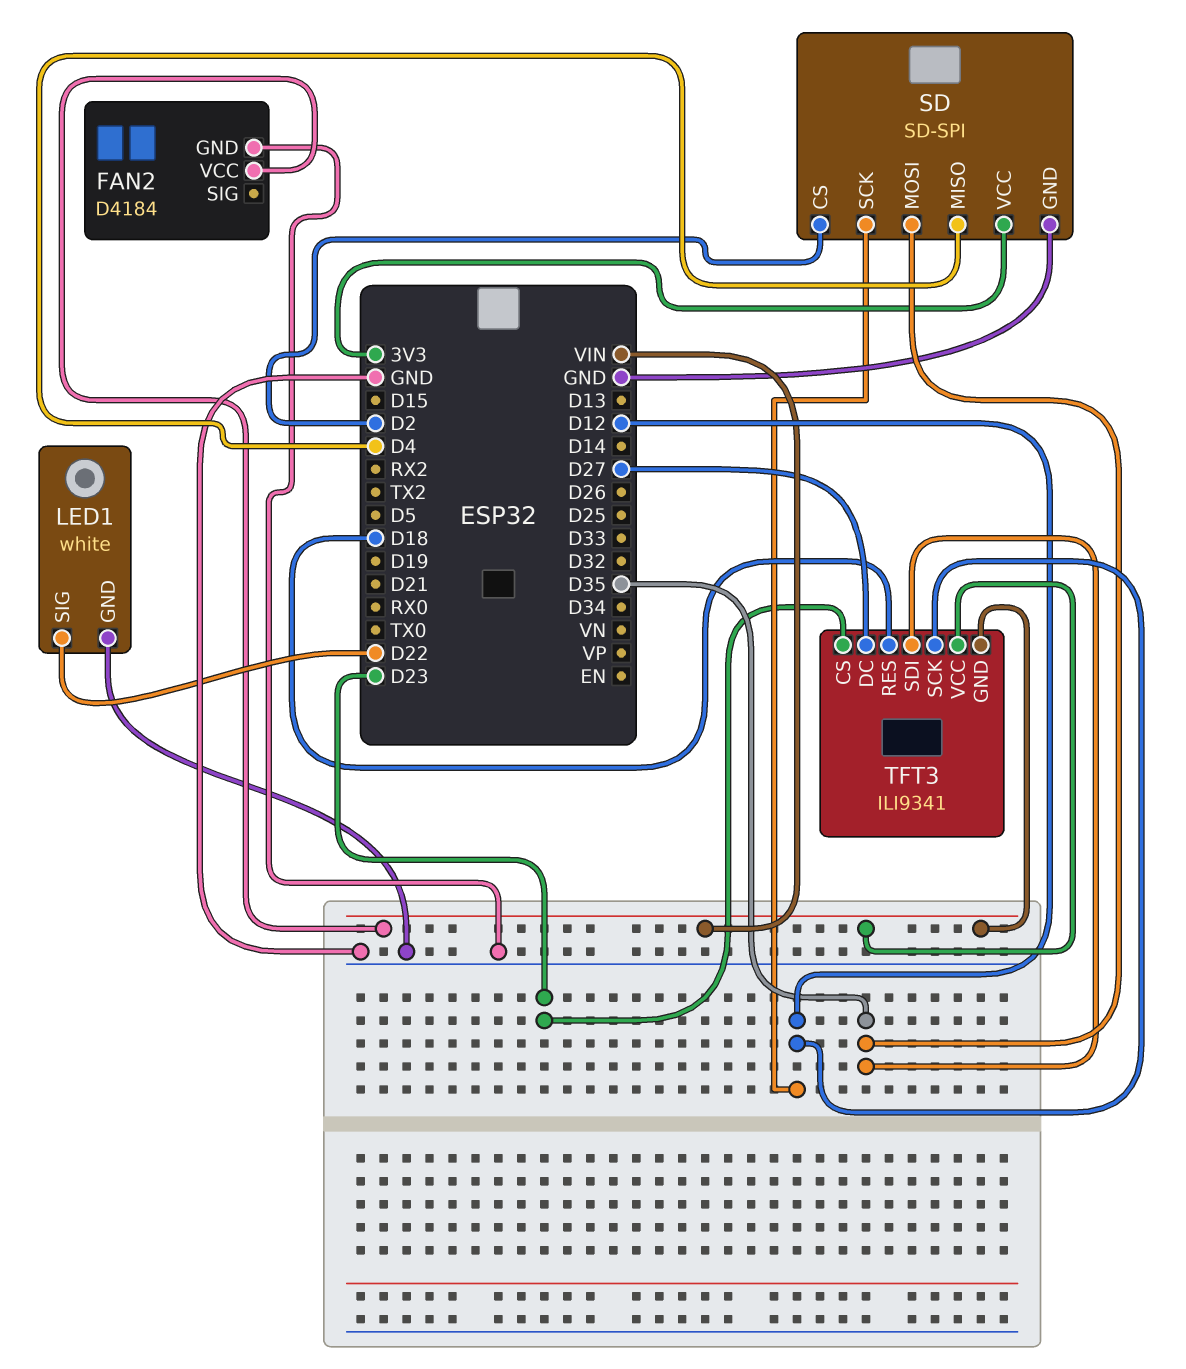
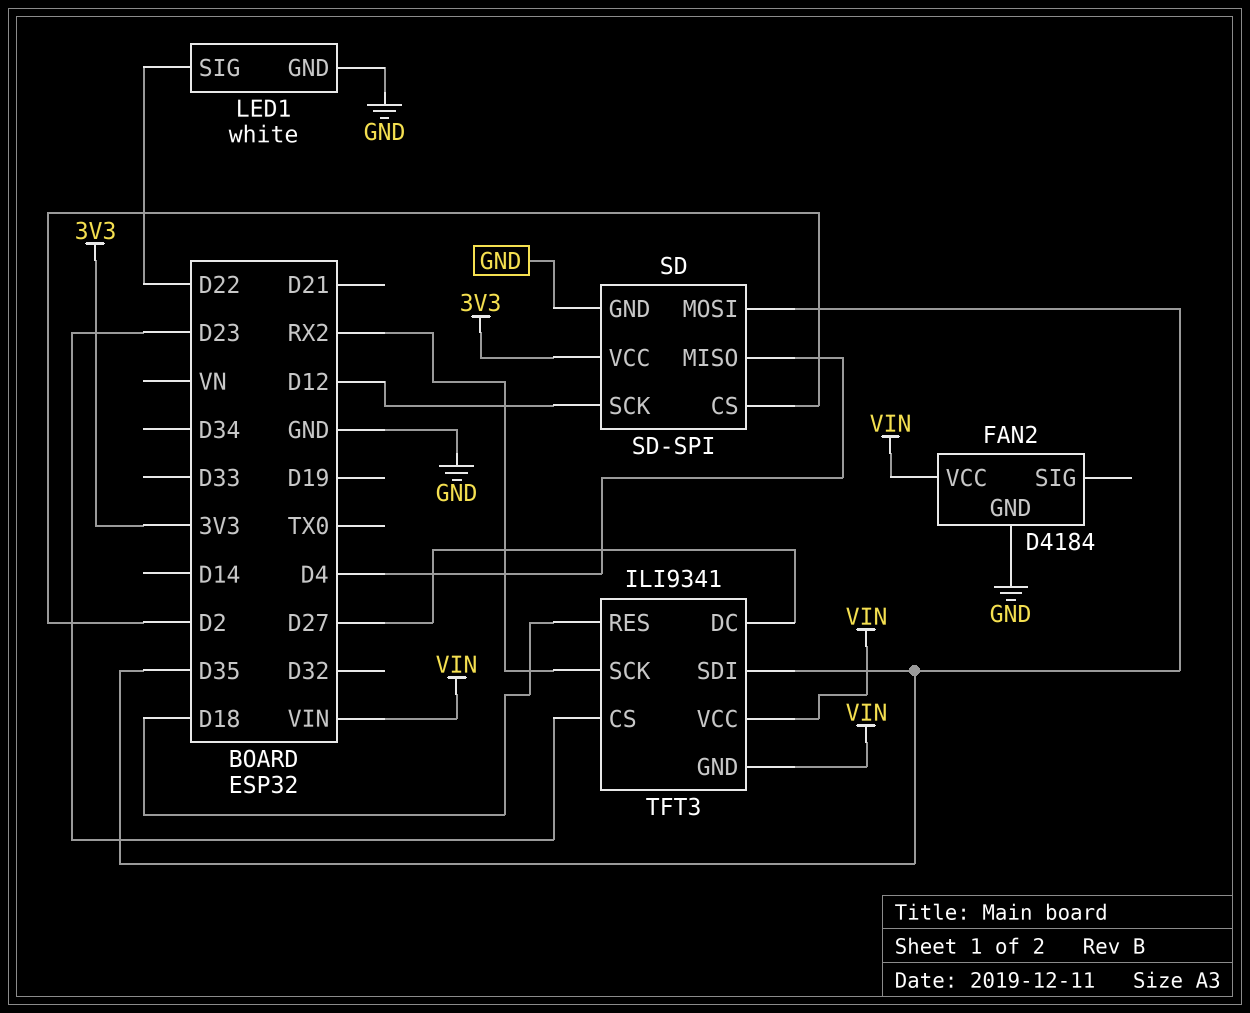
TFT3 pin SCK: D12 -> RX2

